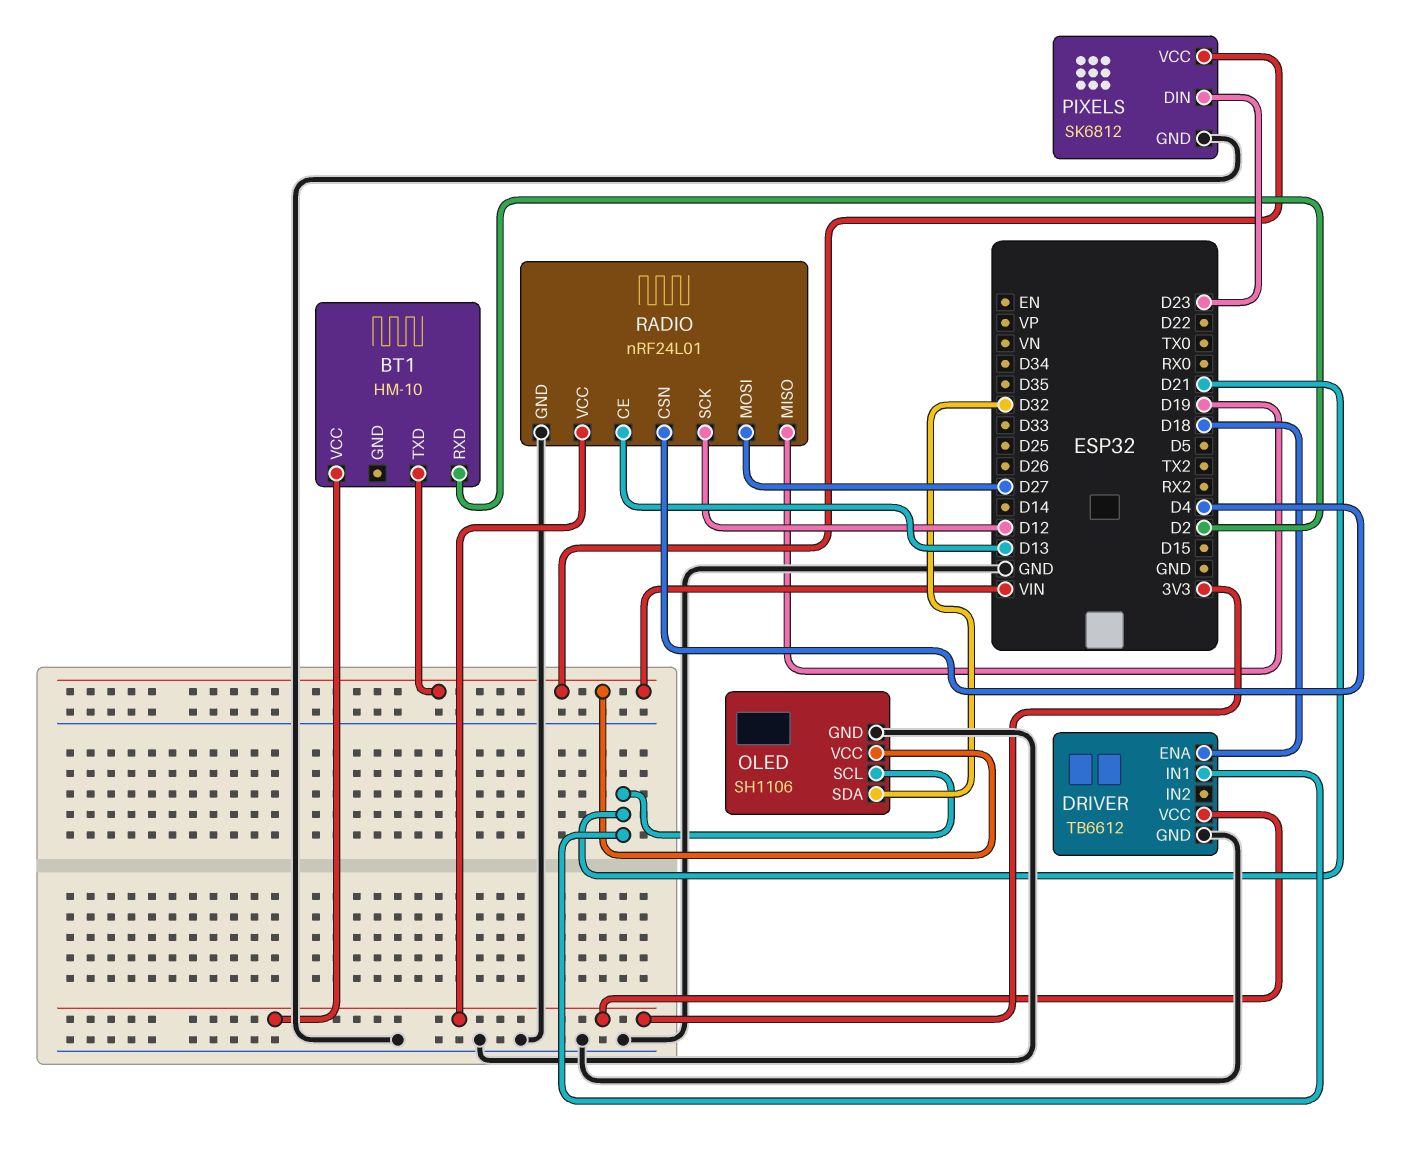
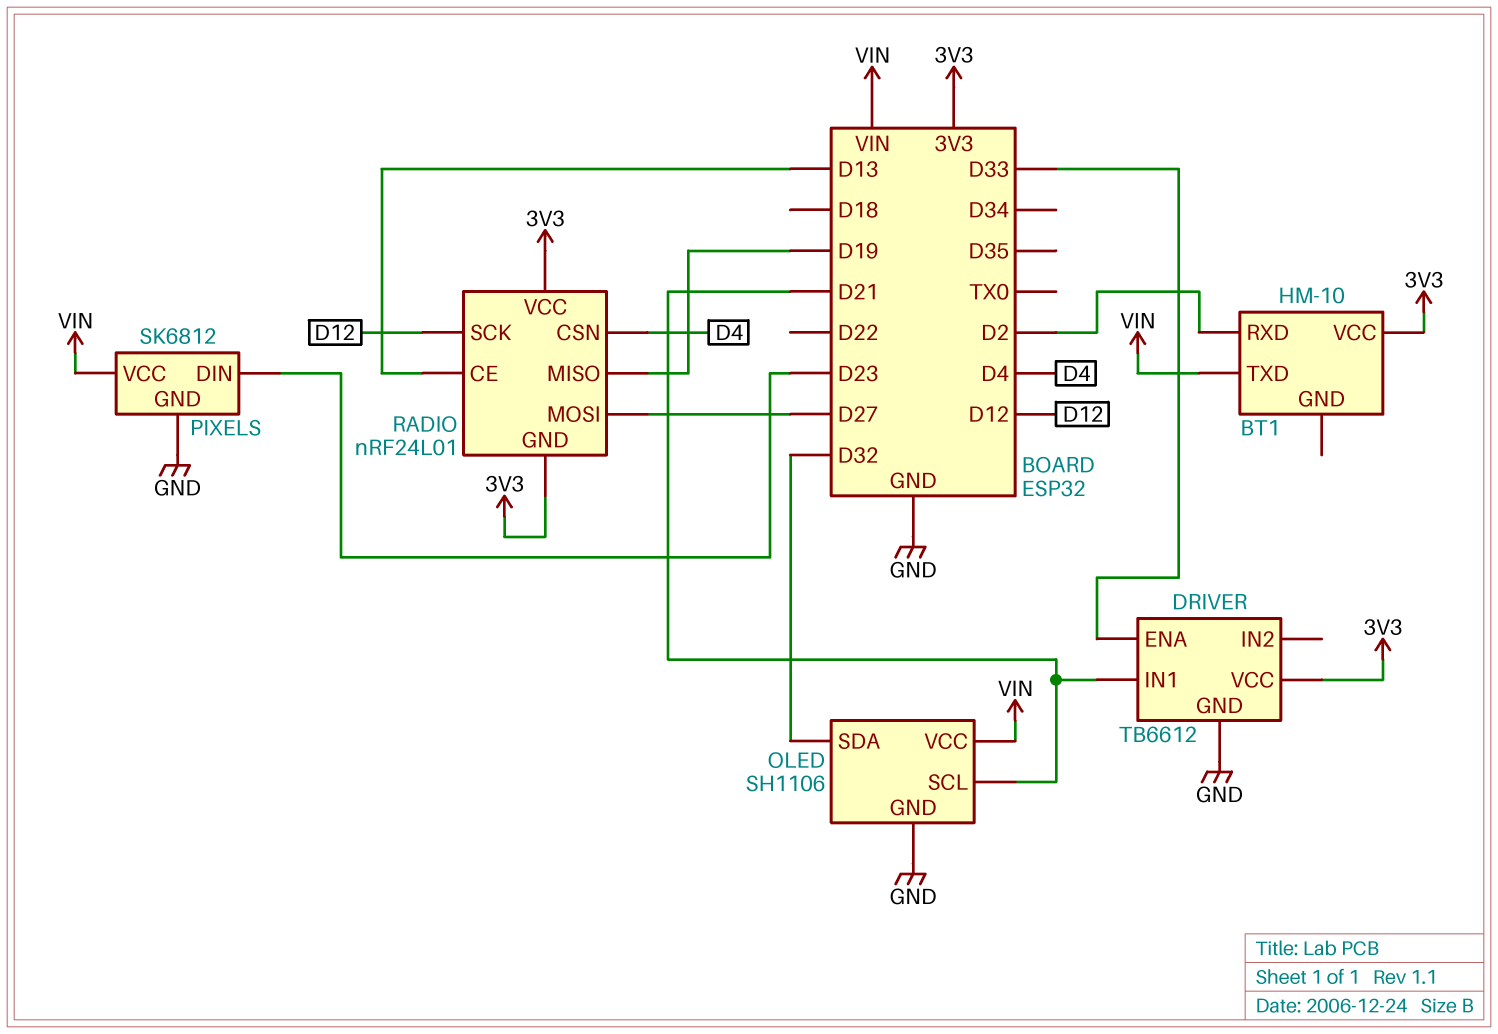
DRIVER pin ENA: D18 -> D33
RADIO pin GND: GND -> 3V3

